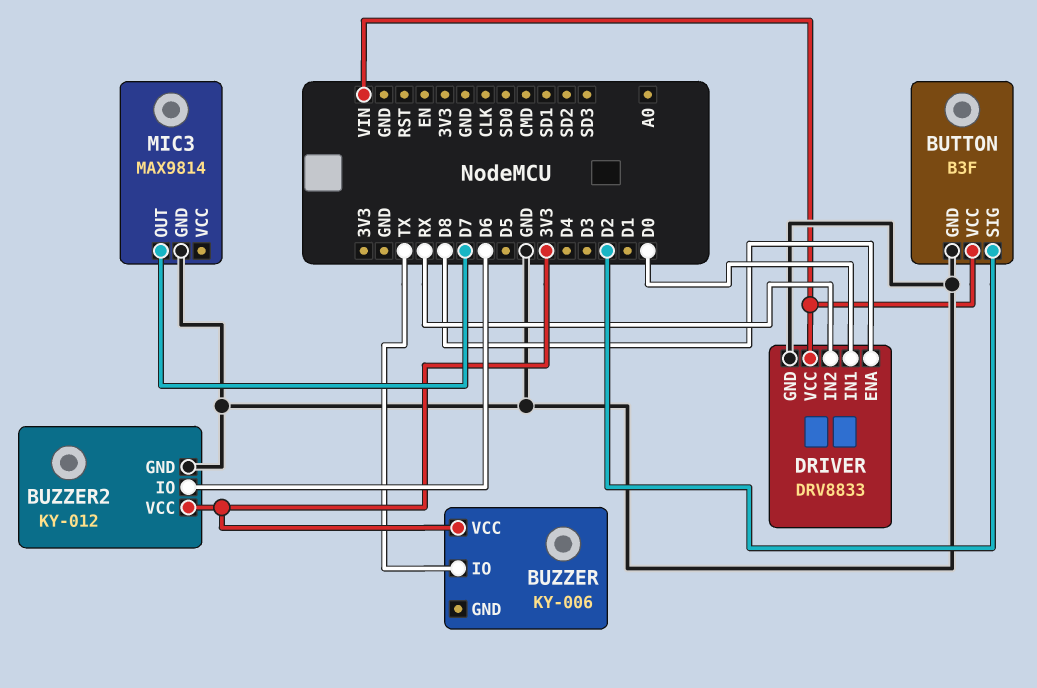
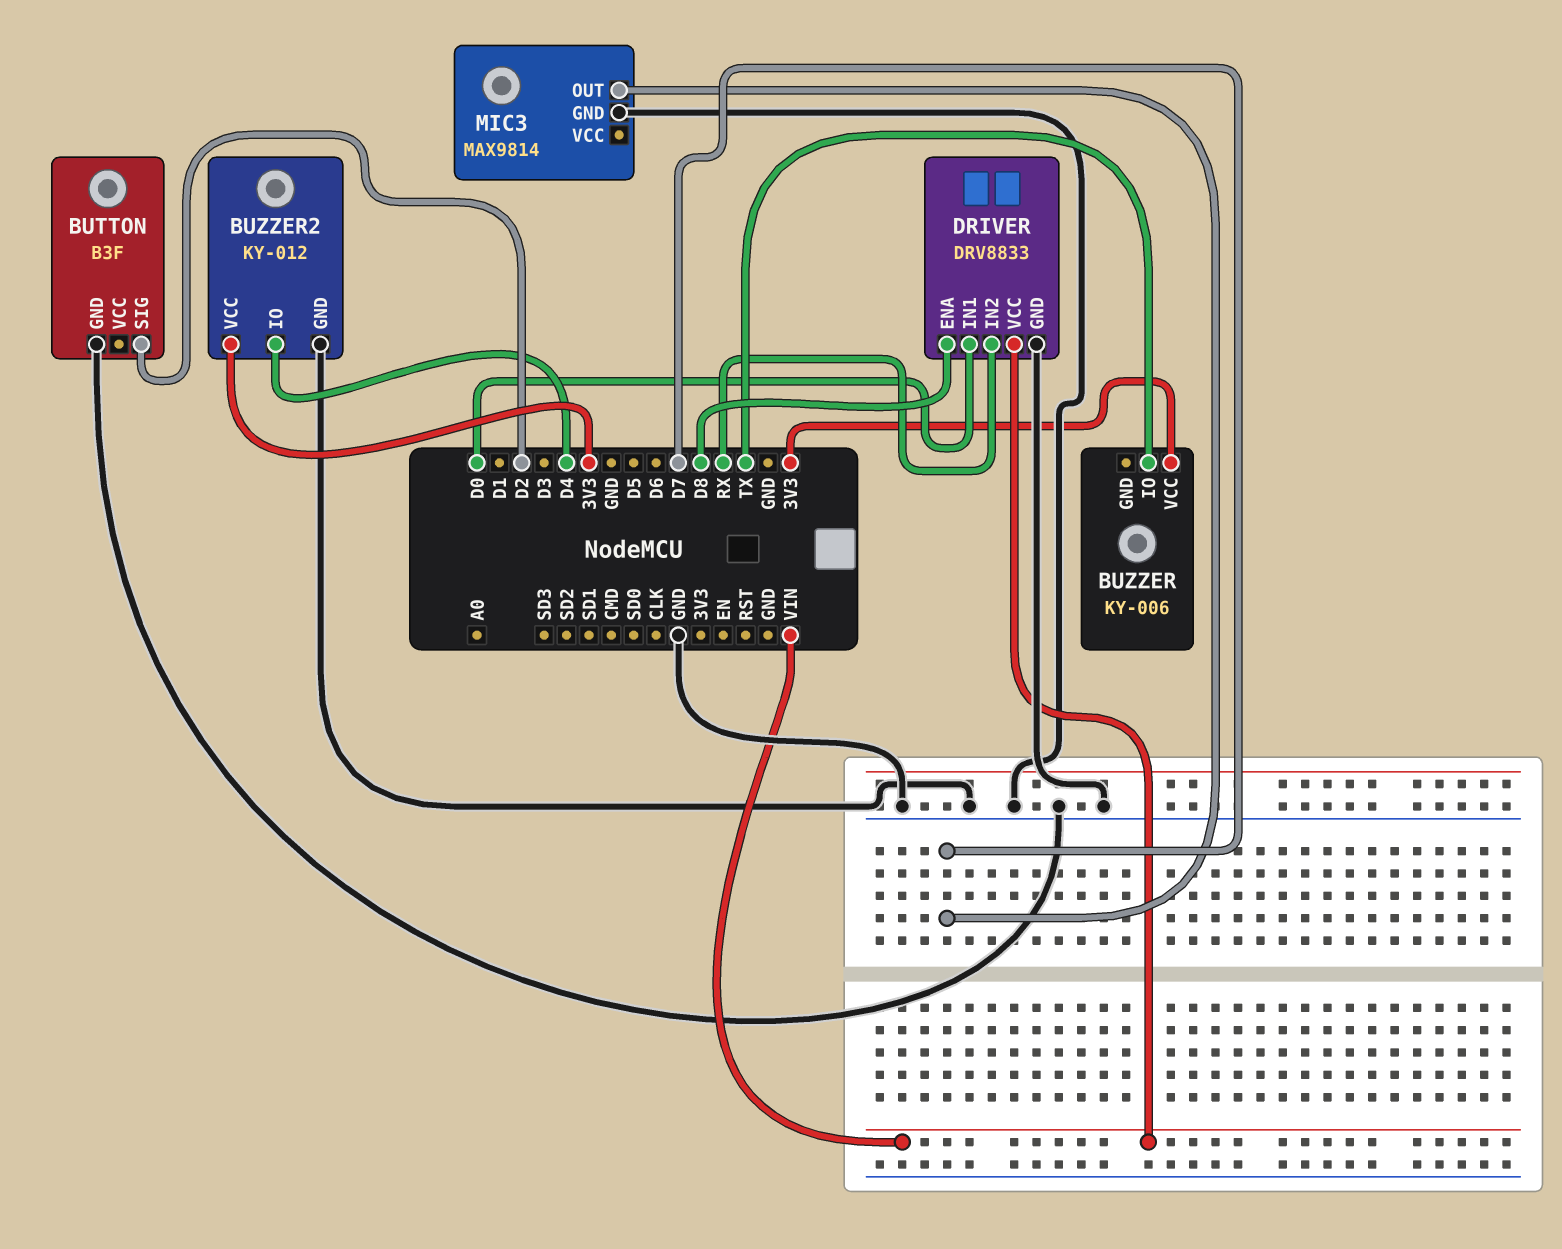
BUTTON pin VCC: VIN -> none
BUZZER2 pin IO: D6 -> D4

